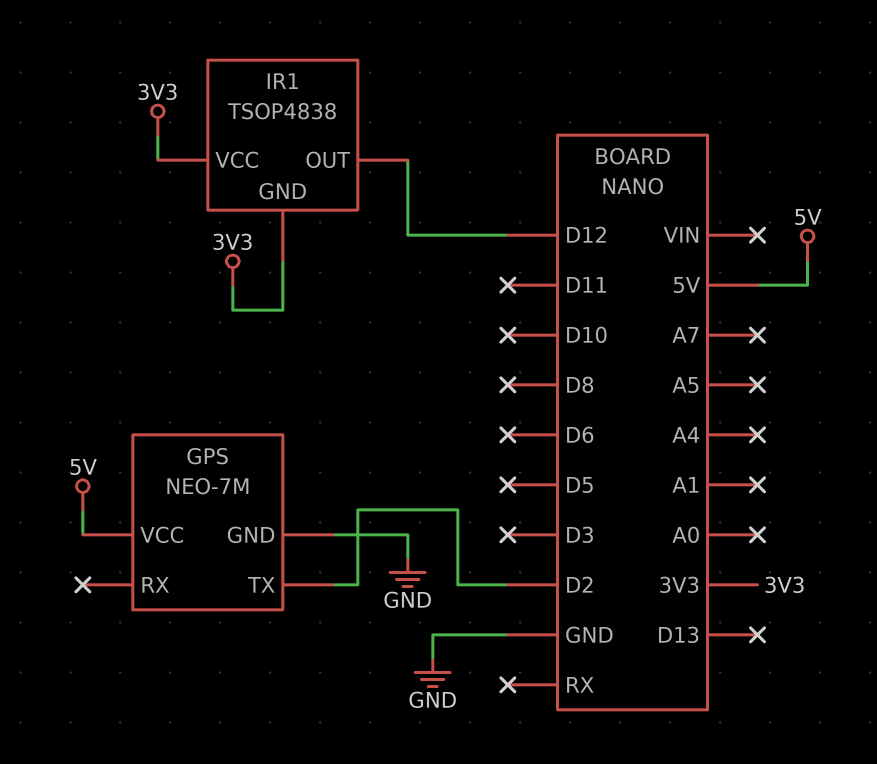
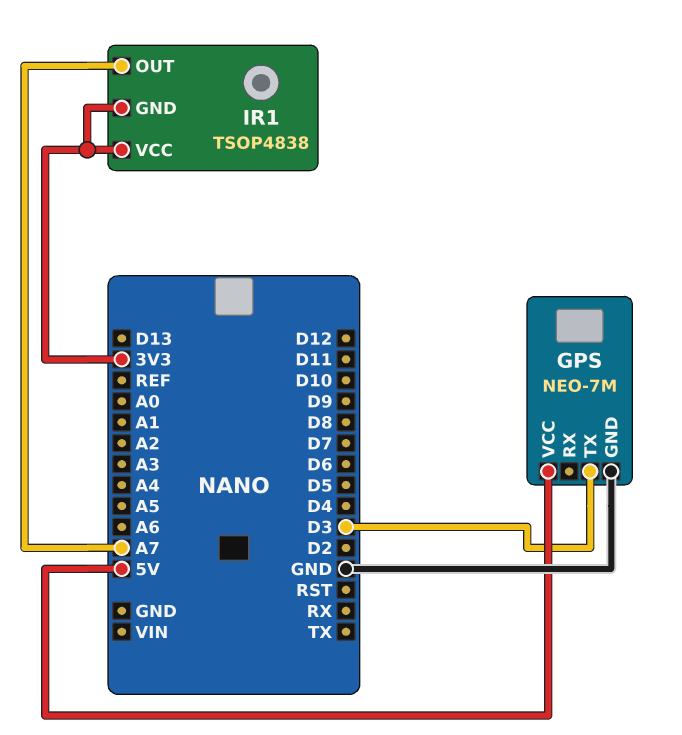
GPS pin TX: D2 -> D3
IR1 pin OUT: D12 -> A7

